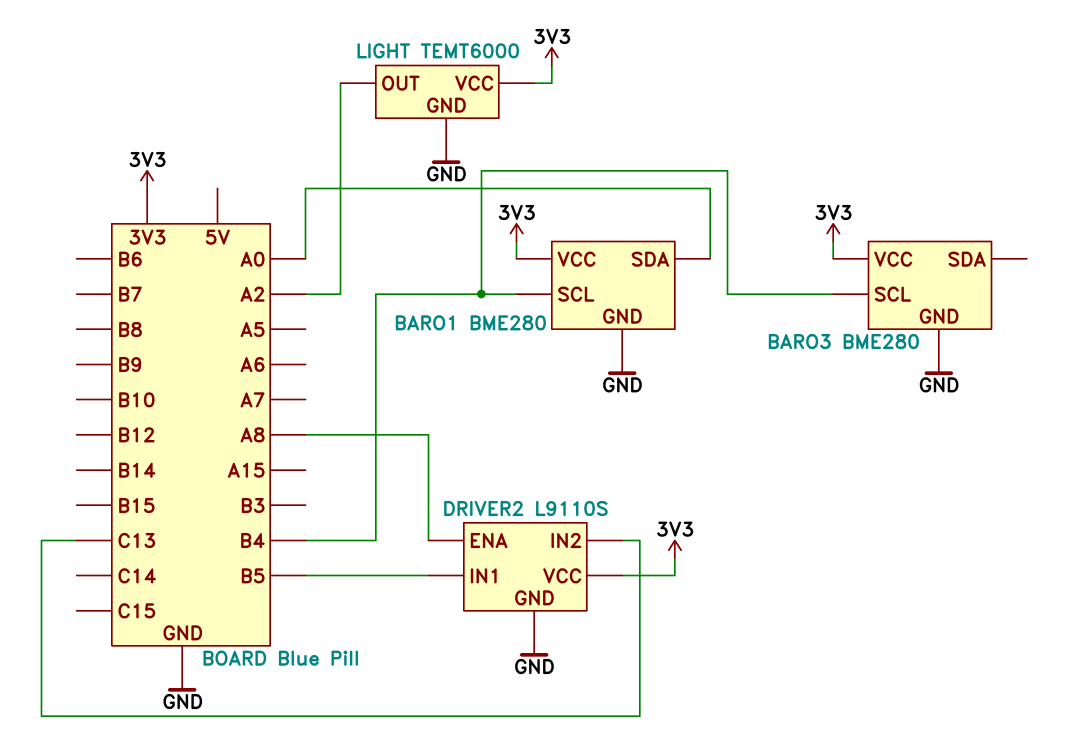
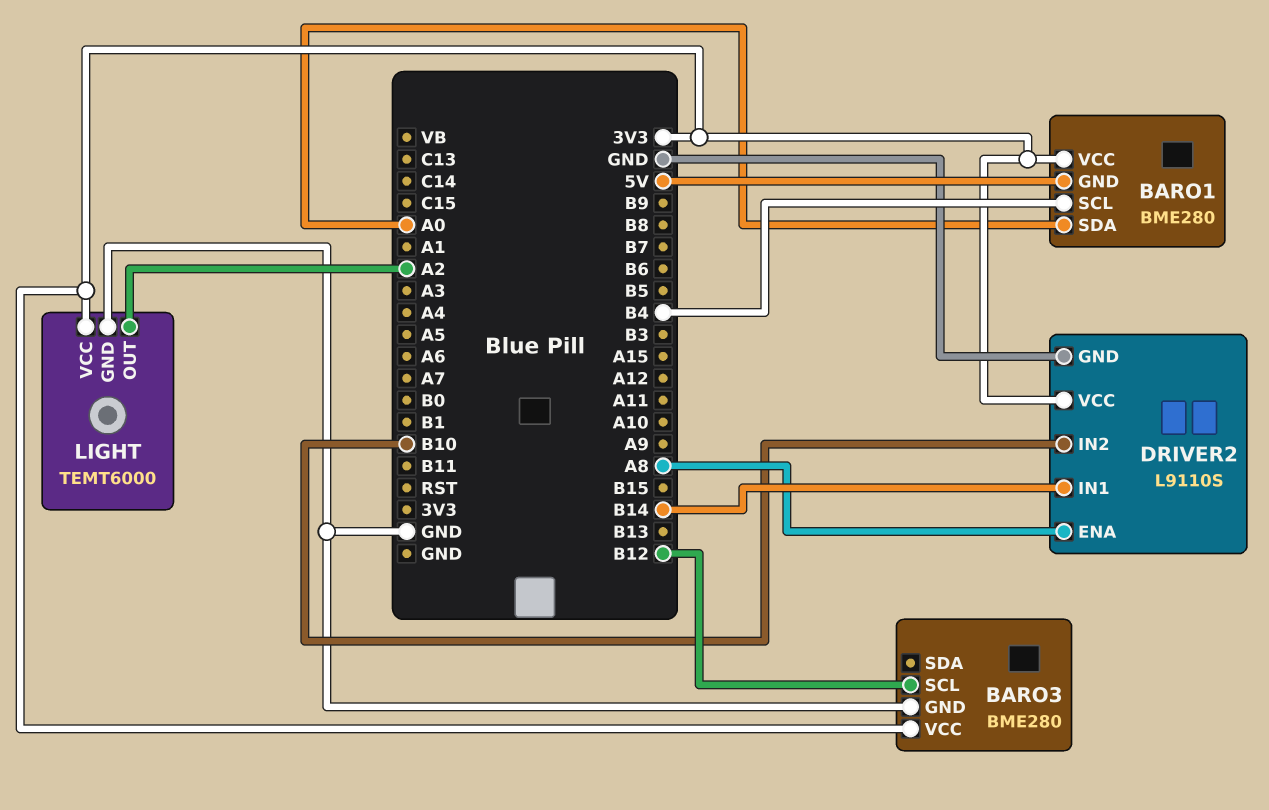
BARO1 pin GND: GND -> 5V
BARO3 pin SCL: B4 -> B12
DRIVER2 pin IN1: B5 -> B14
DRIVER2 pin IN2: C13 -> B10

